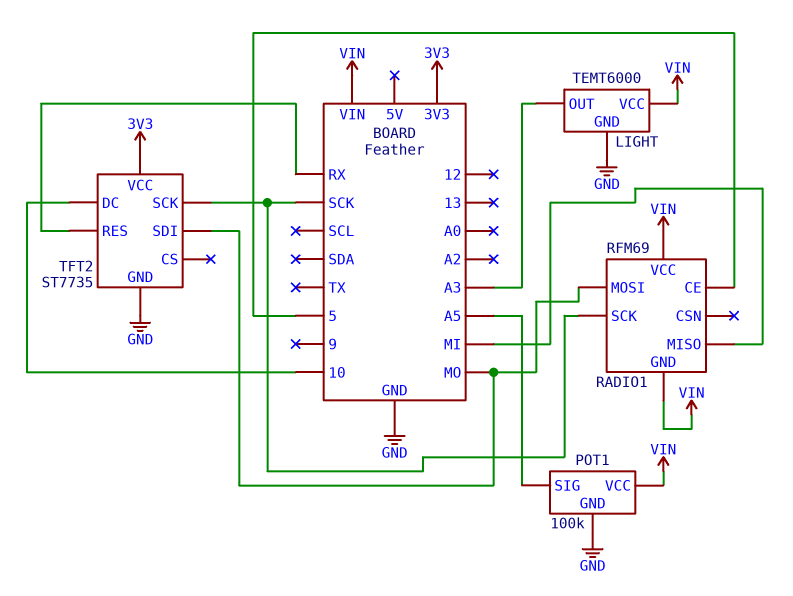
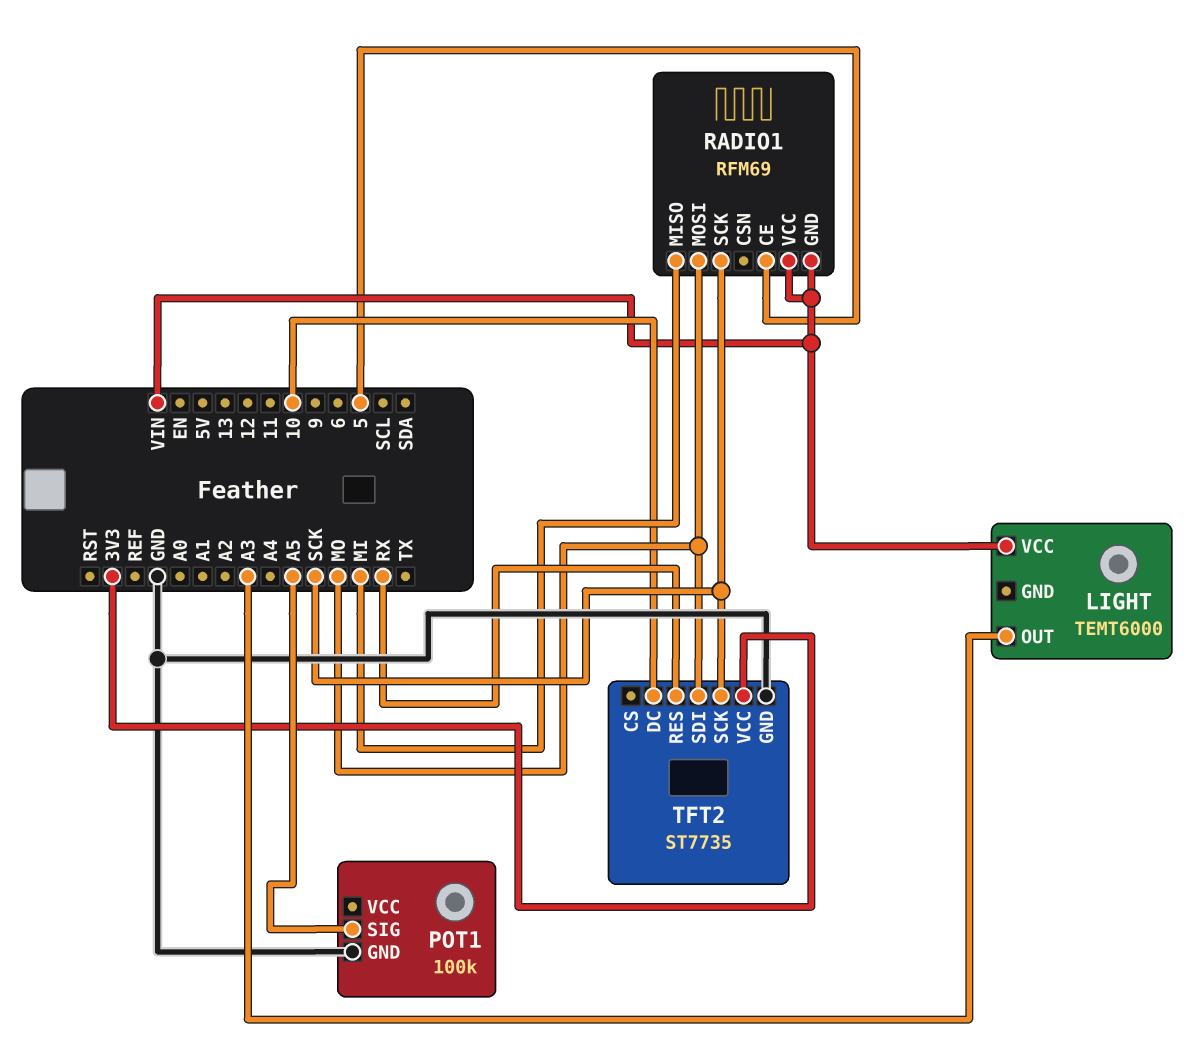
LIGHT pin GND: GND -> none
POT1 pin VCC: VIN -> none

